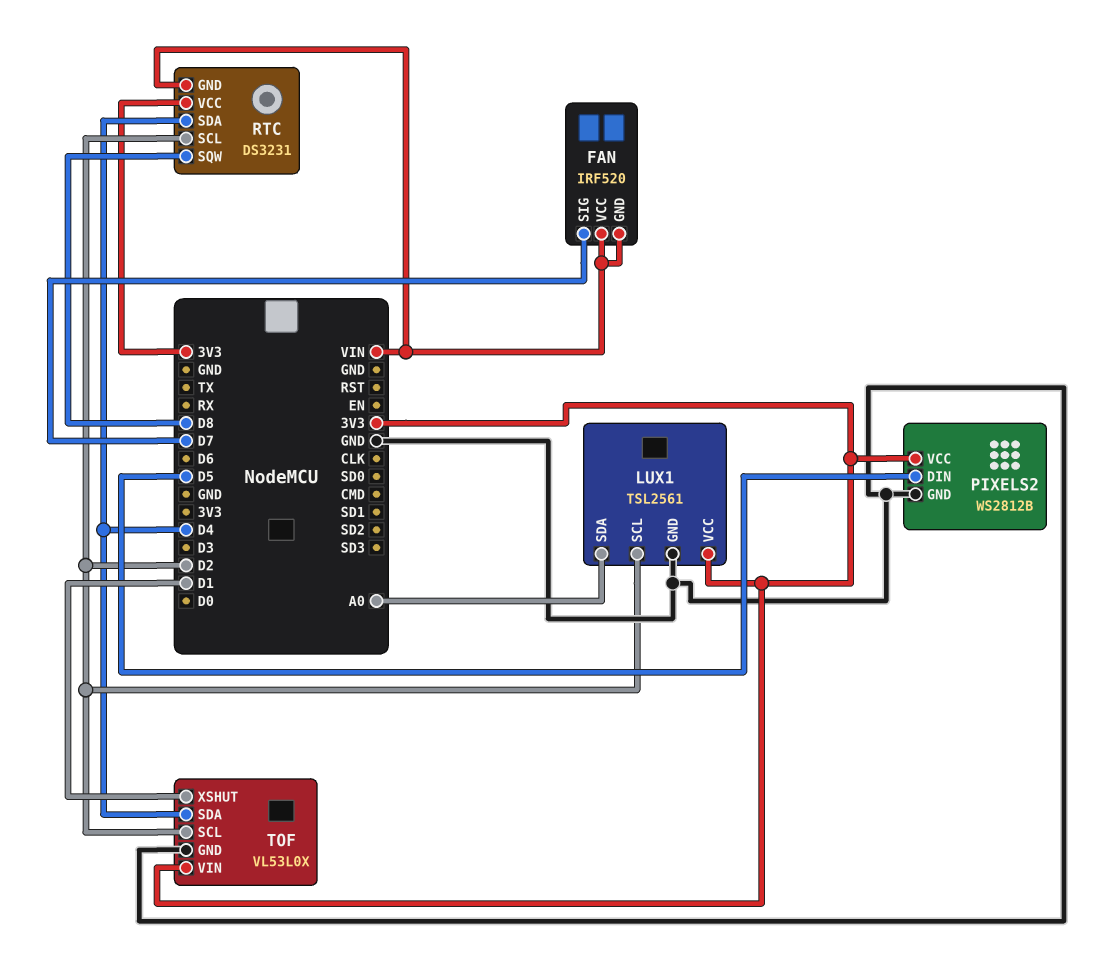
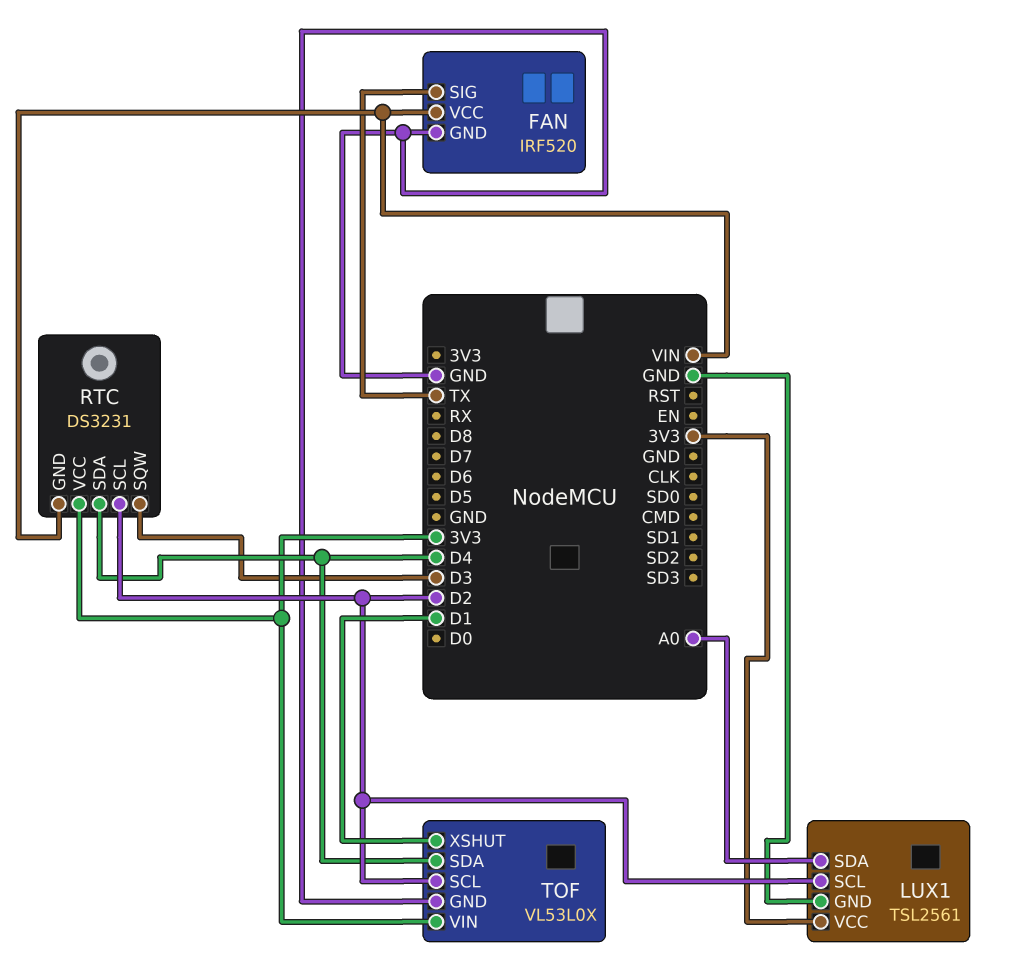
FAN pin GND: VIN -> GND
FAN pin SIG: D7 -> TX
PIXELS2: WS2812B -> none
PIXELS2 pin DIN: D5 -> none
PIXELS2 pin GND: GND -> none
PIXELS2 pin VCC: 3V3 -> none
RTC pin SQW: D8 -> D3

